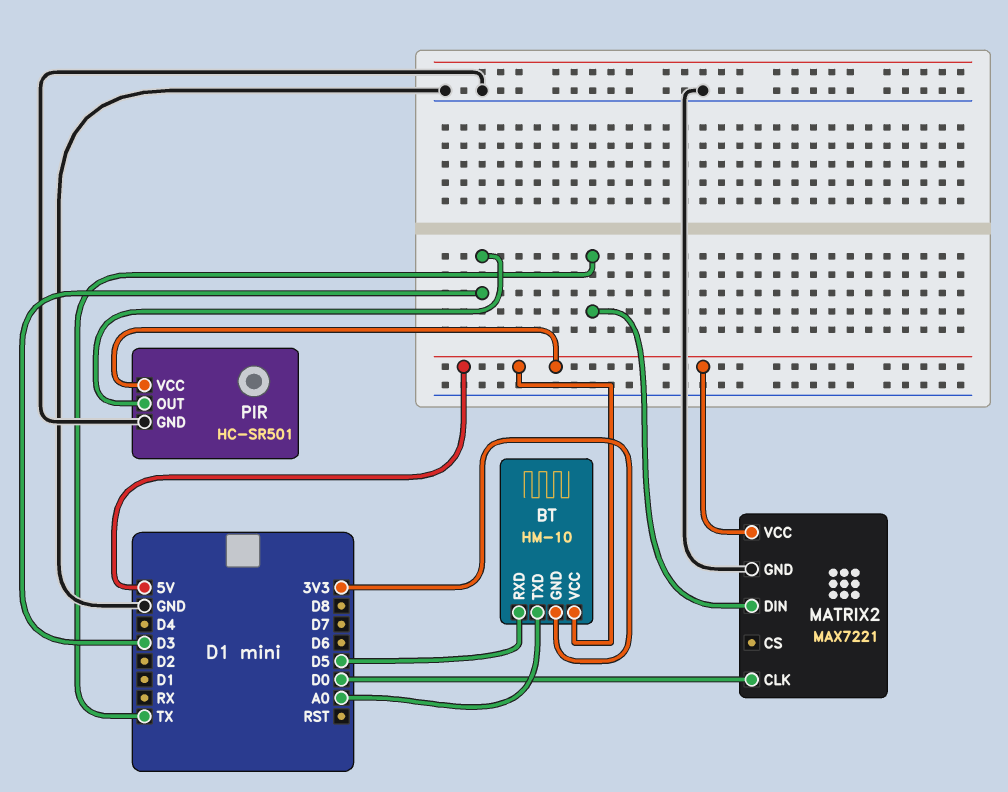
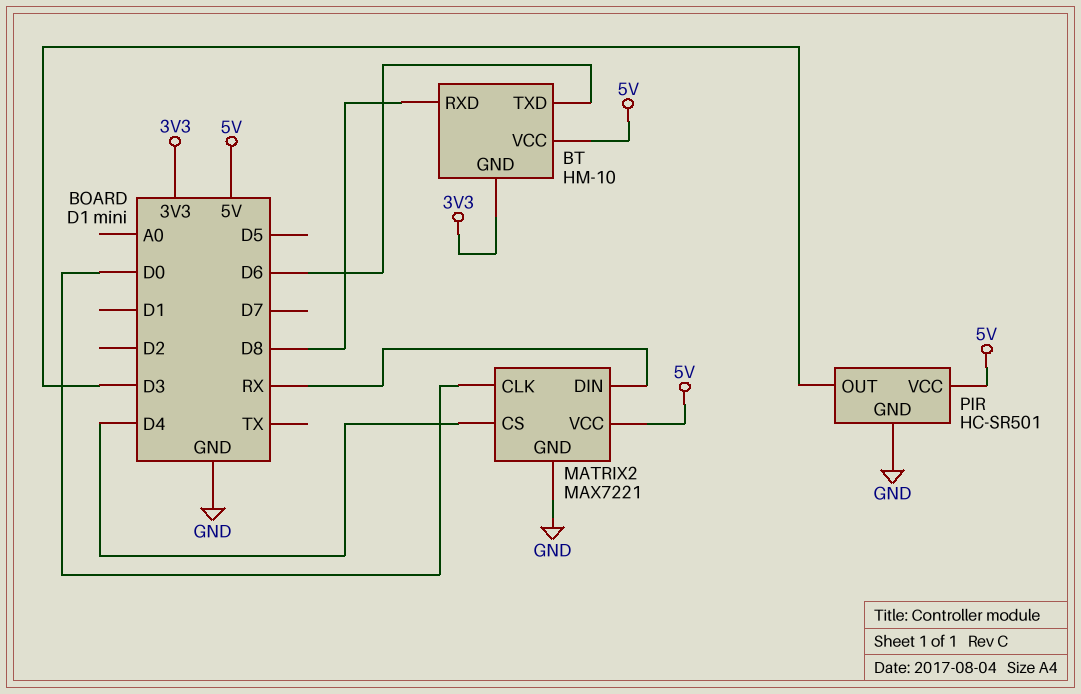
BT pin RXD: D5 -> D8
BT pin TXD: A0 -> D6
MATRIX2 pin CS: none -> D4
MATRIX2 pin DIN: TX -> RX

